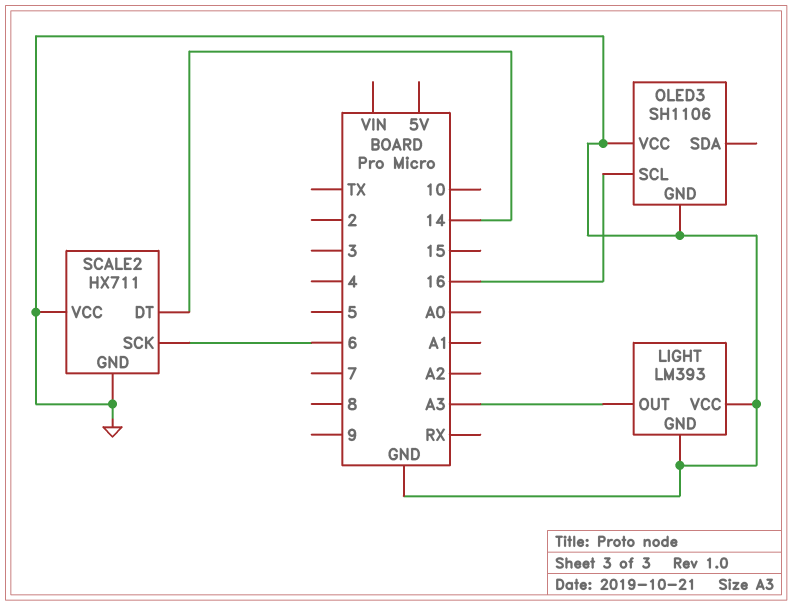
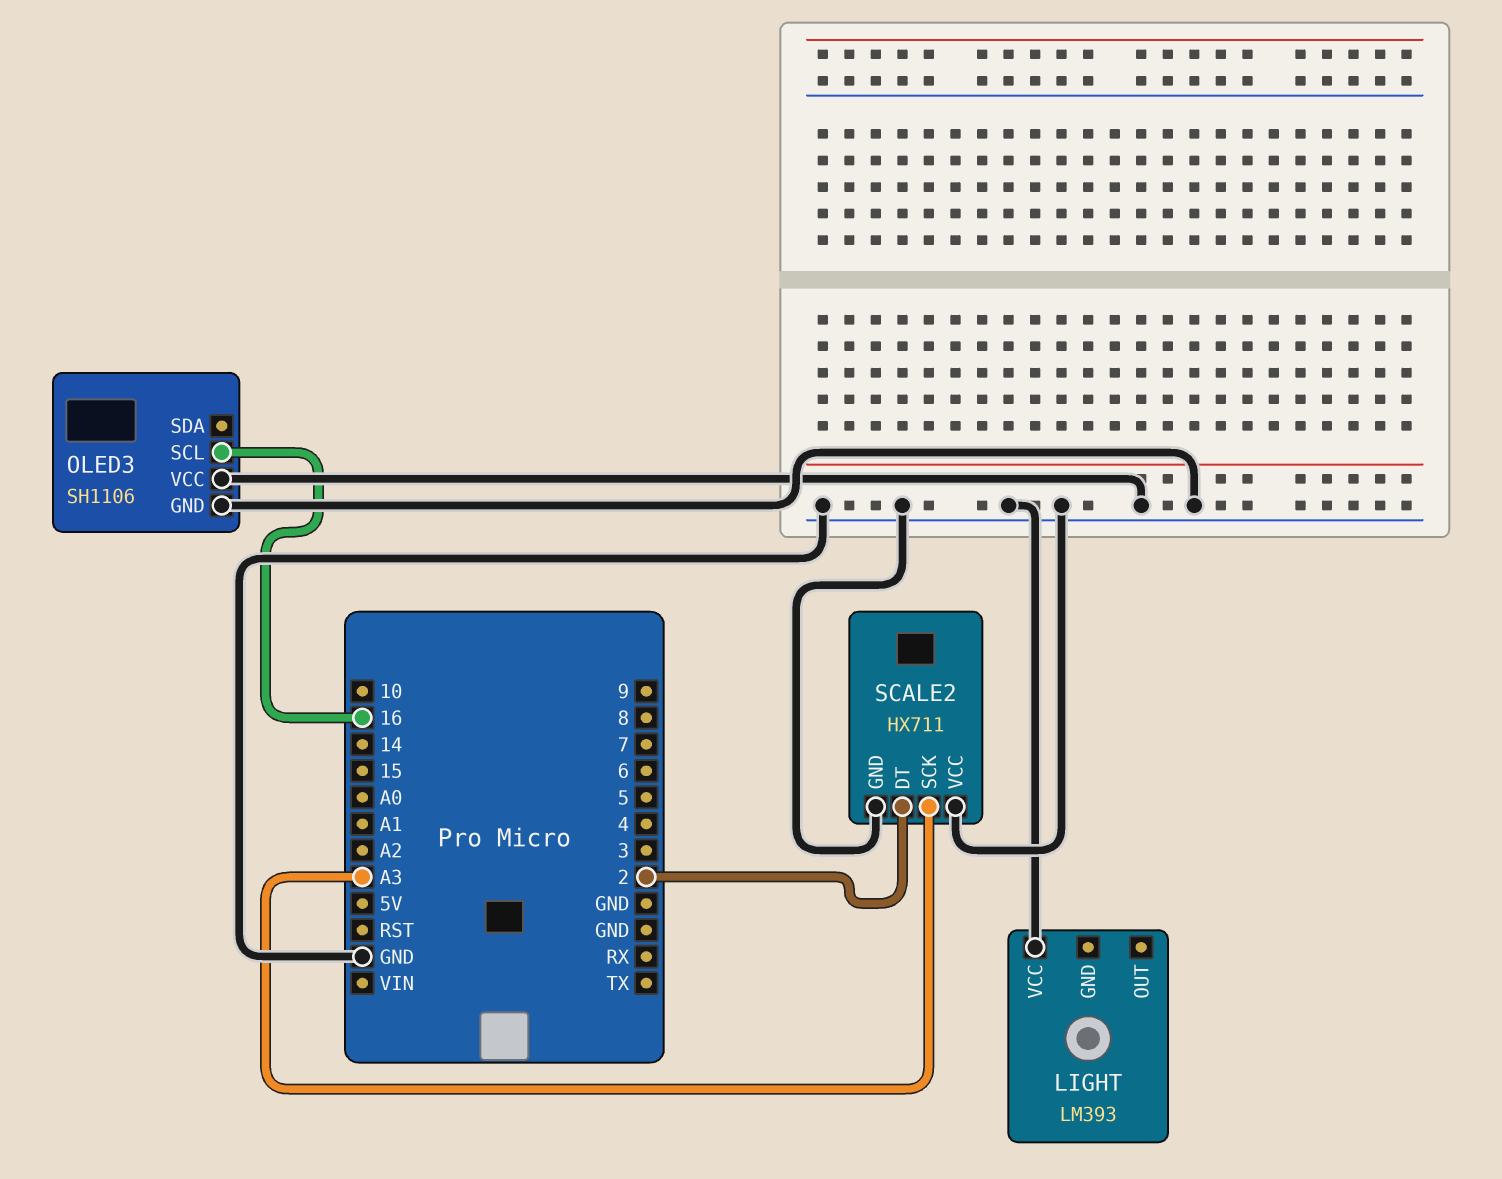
LIGHT pin GND: GND -> none
LIGHT pin OUT: A3 -> none
SCALE2 pin DT: 14 -> 2
SCALE2 pin SCK: 6 -> A3

